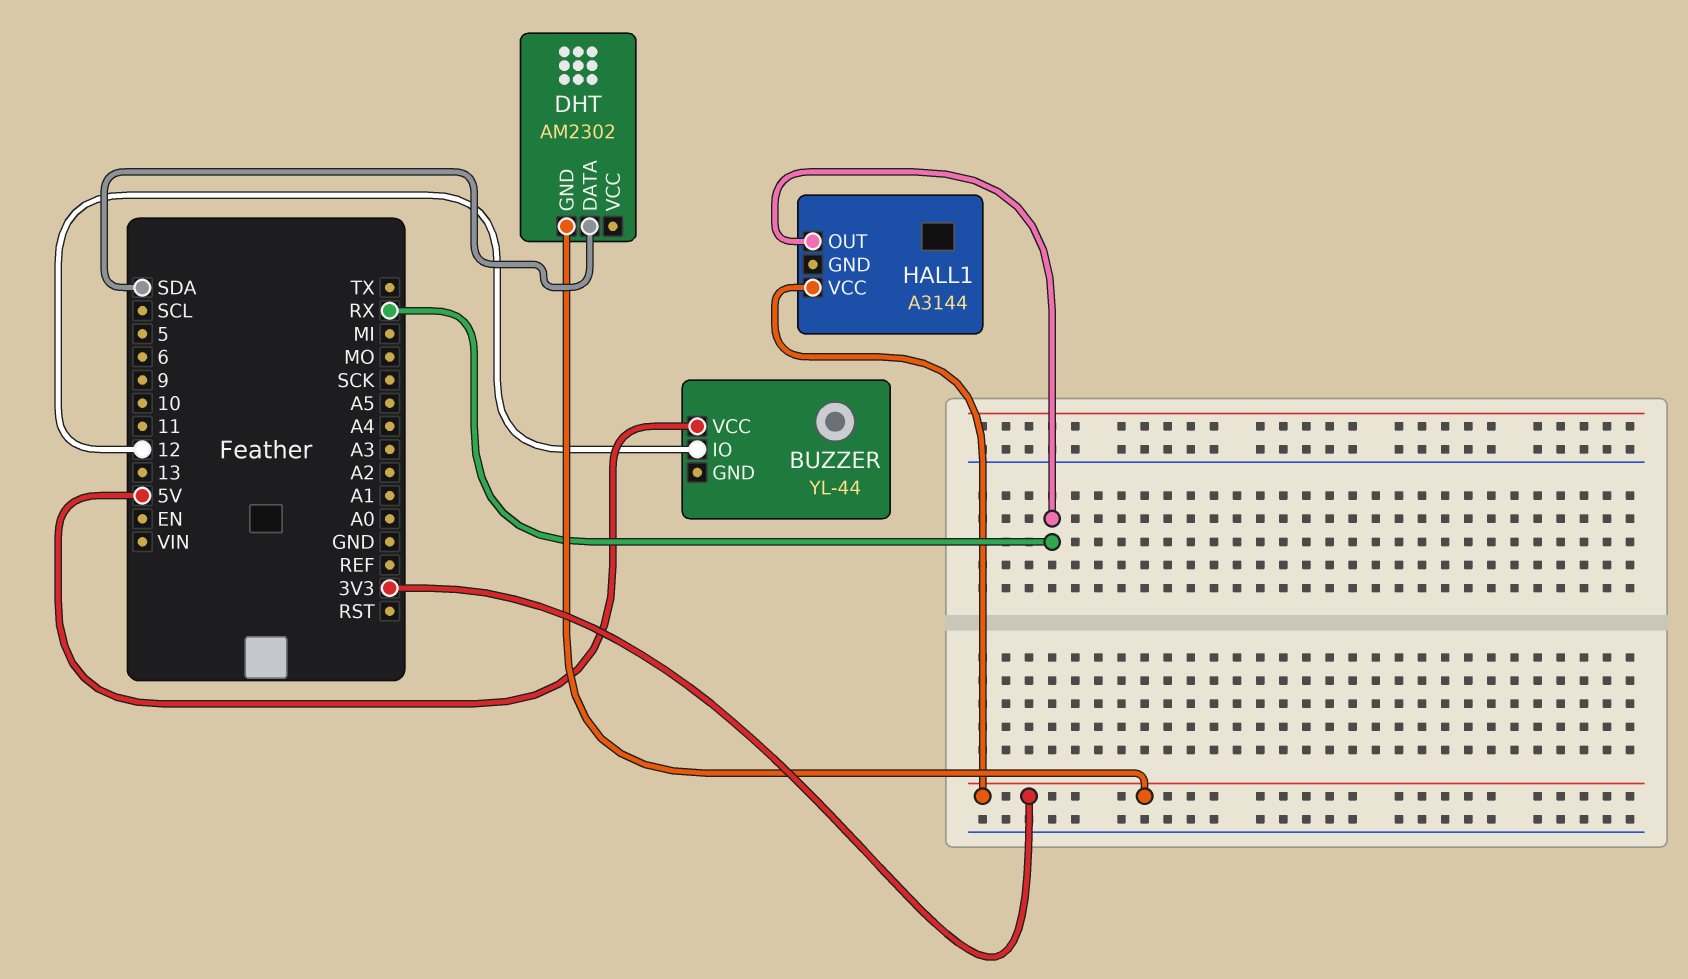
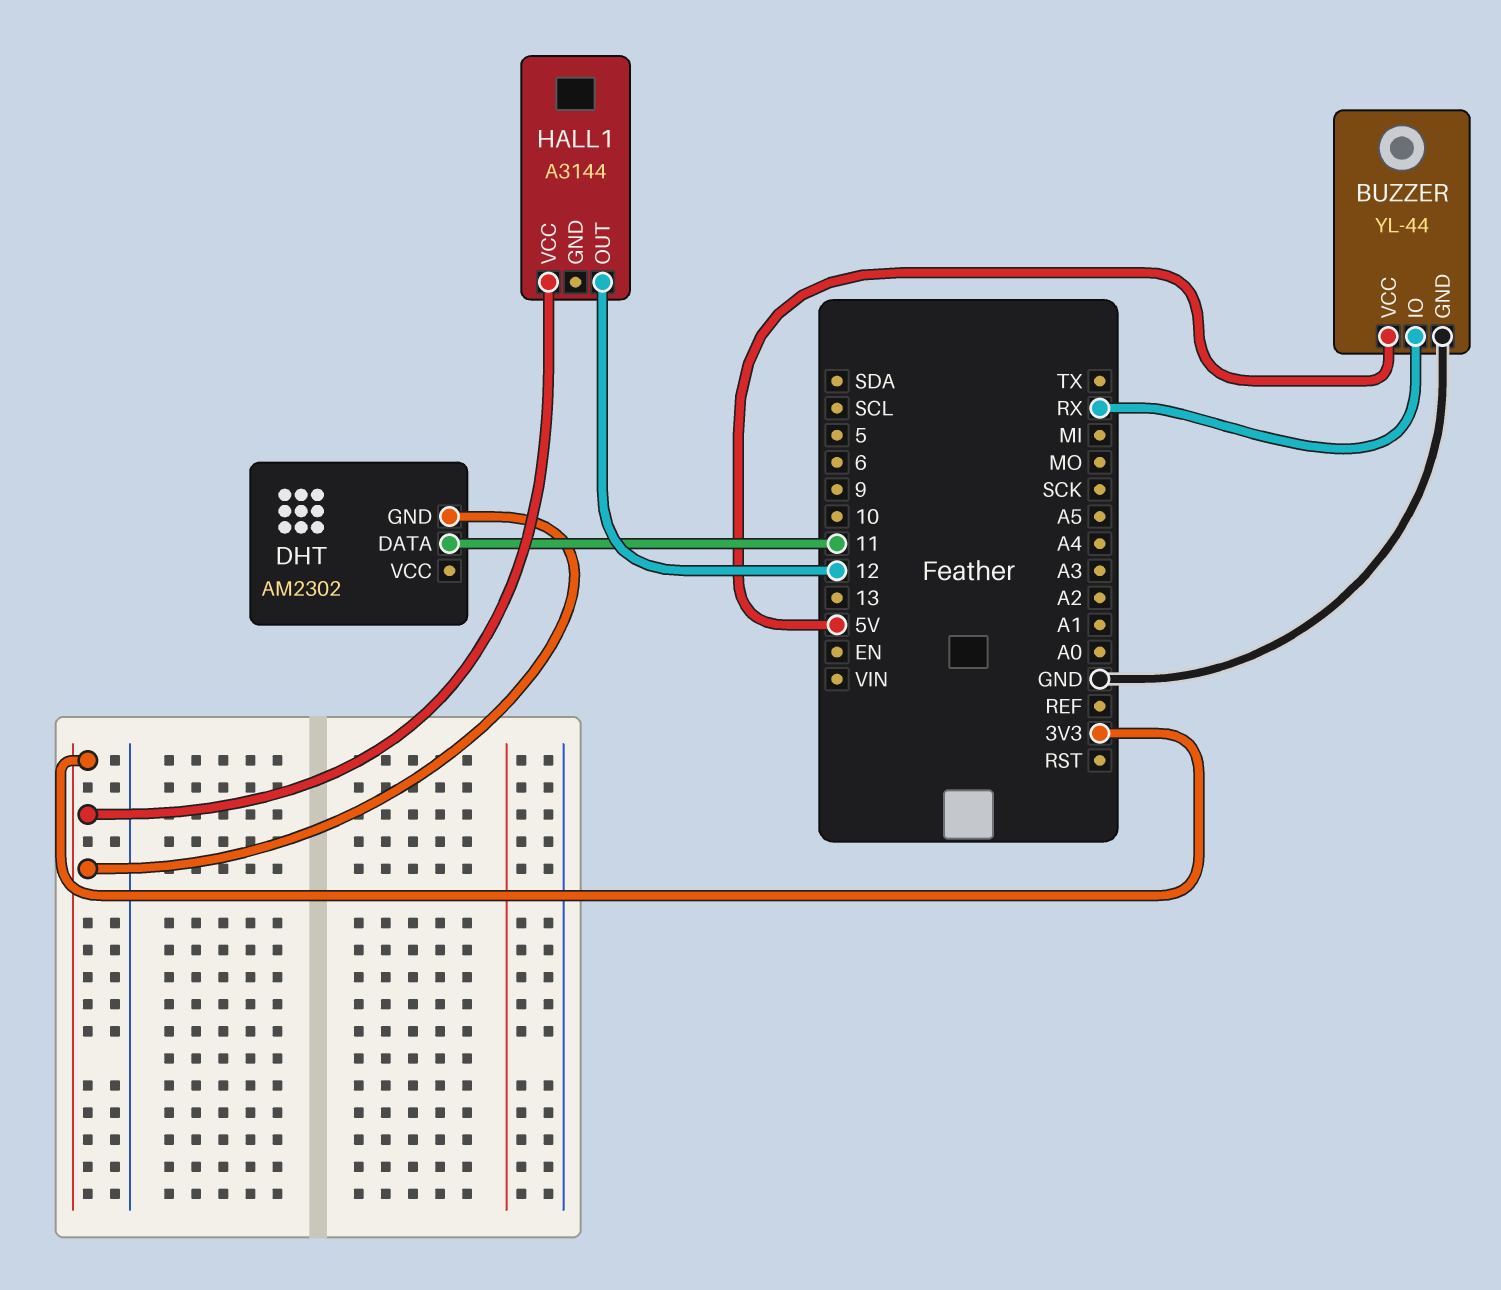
BUZZER pin GND: none -> GND
BUZZER pin IO: 12 -> RX
DHT pin DATA: SDA -> 11
HALL1 pin OUT: RX -> 12

